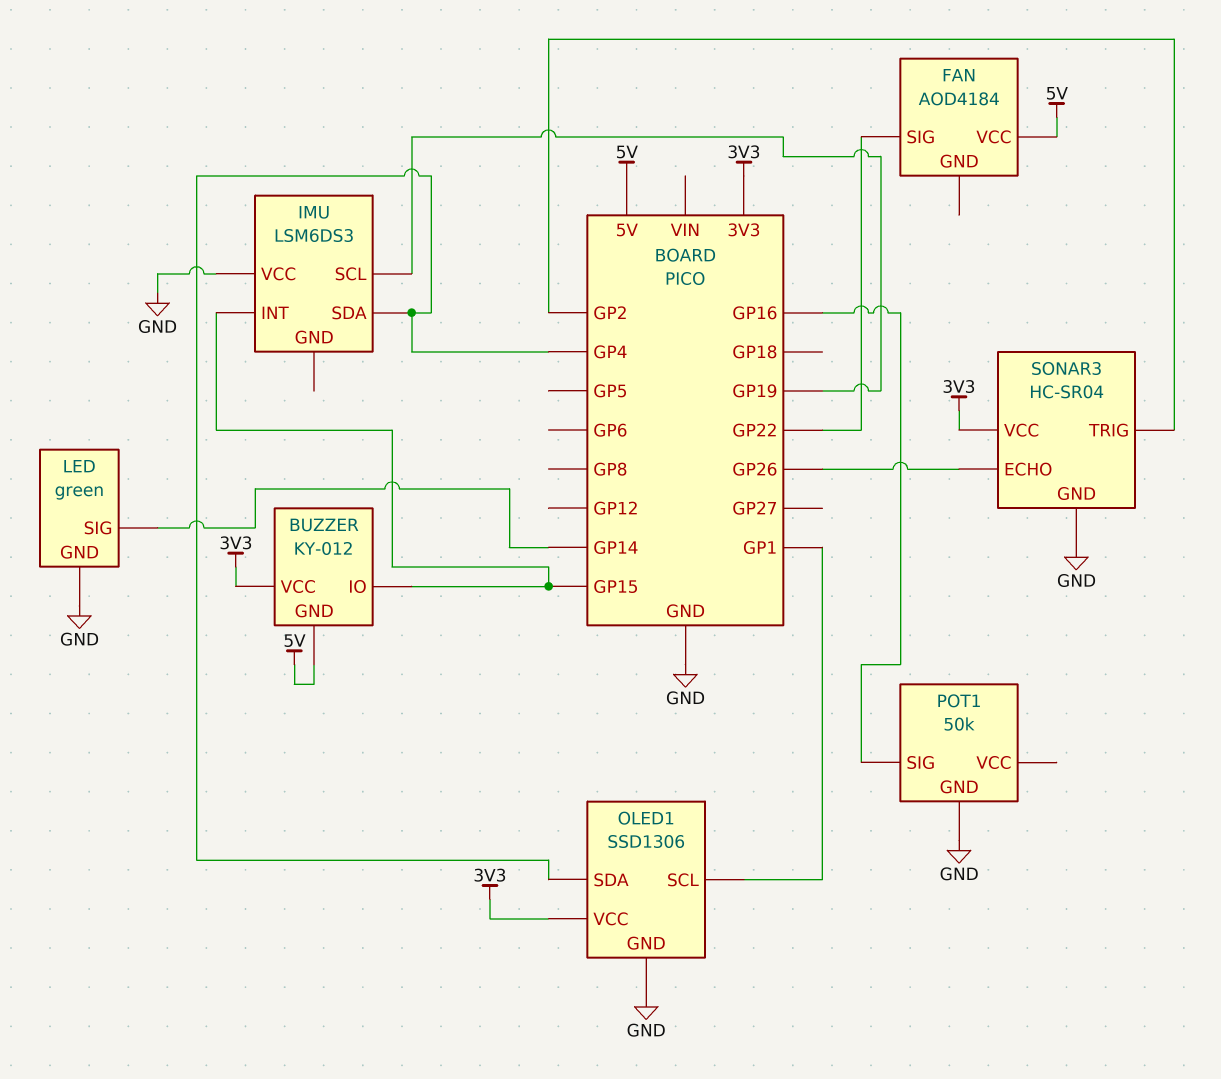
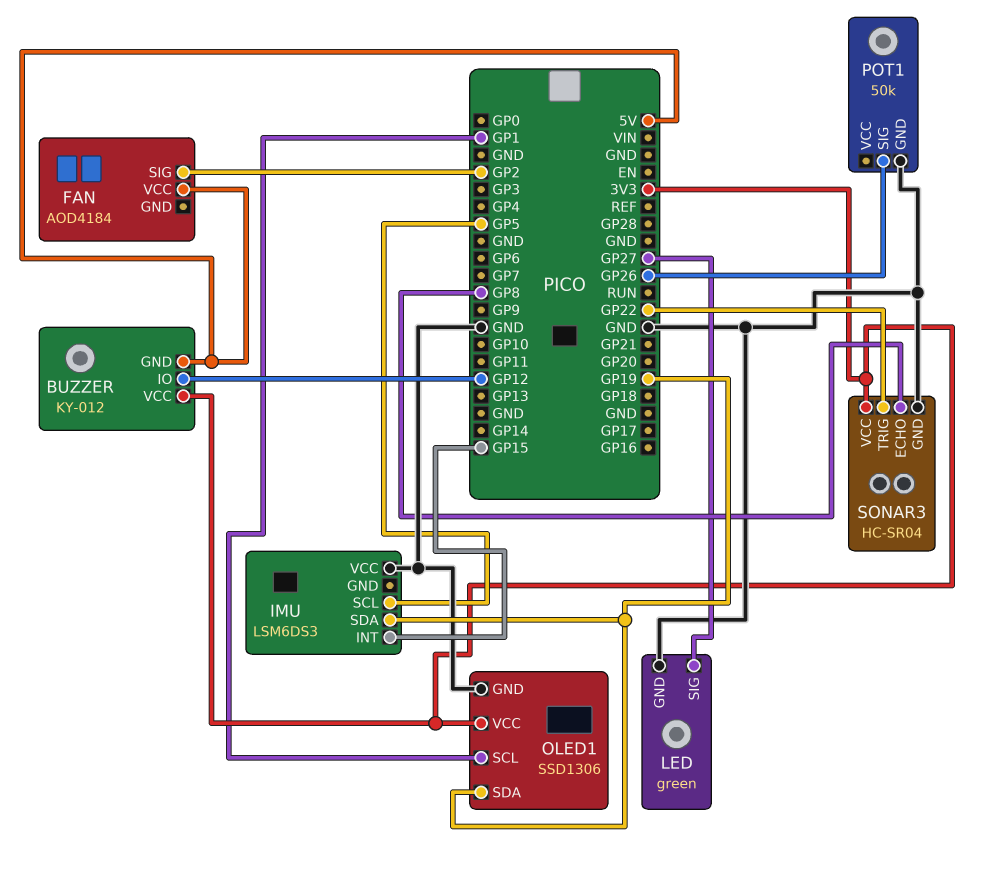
BUZZER pin IO: GP15 -> GP12
FAN pin SIG: GP22 -> GP2
IMU pin SCL: GP19 -> GP5
IMU pin SDA: GP4 -> GP19
LED pin SIG: GP14 -> GP27
OLED1 pin SDA: GP4 -> GP19
POT1 pin SIG: GP16 -> GP26
SONAR3 pin ECHO: GP26 -> GP8
SONAR3 pin TRIG: GP2 -> GP22

